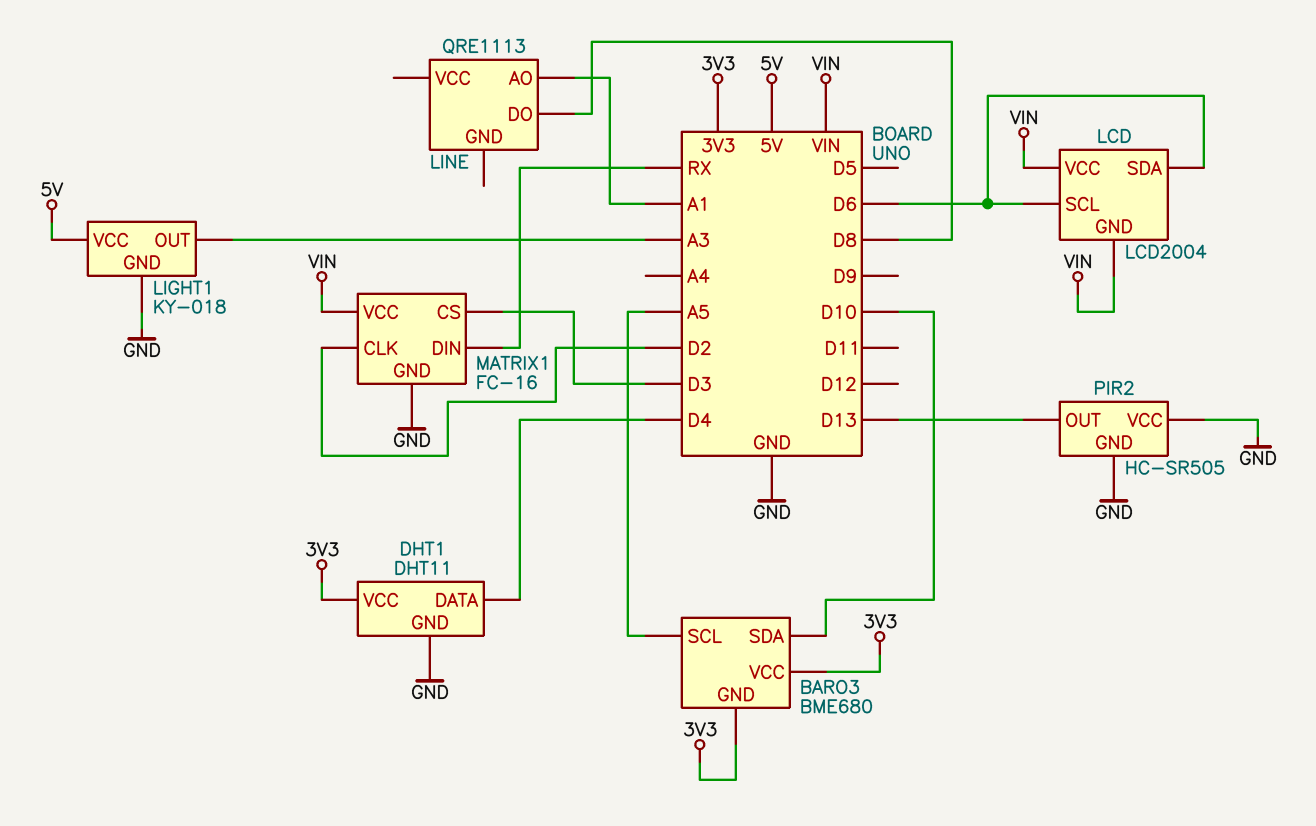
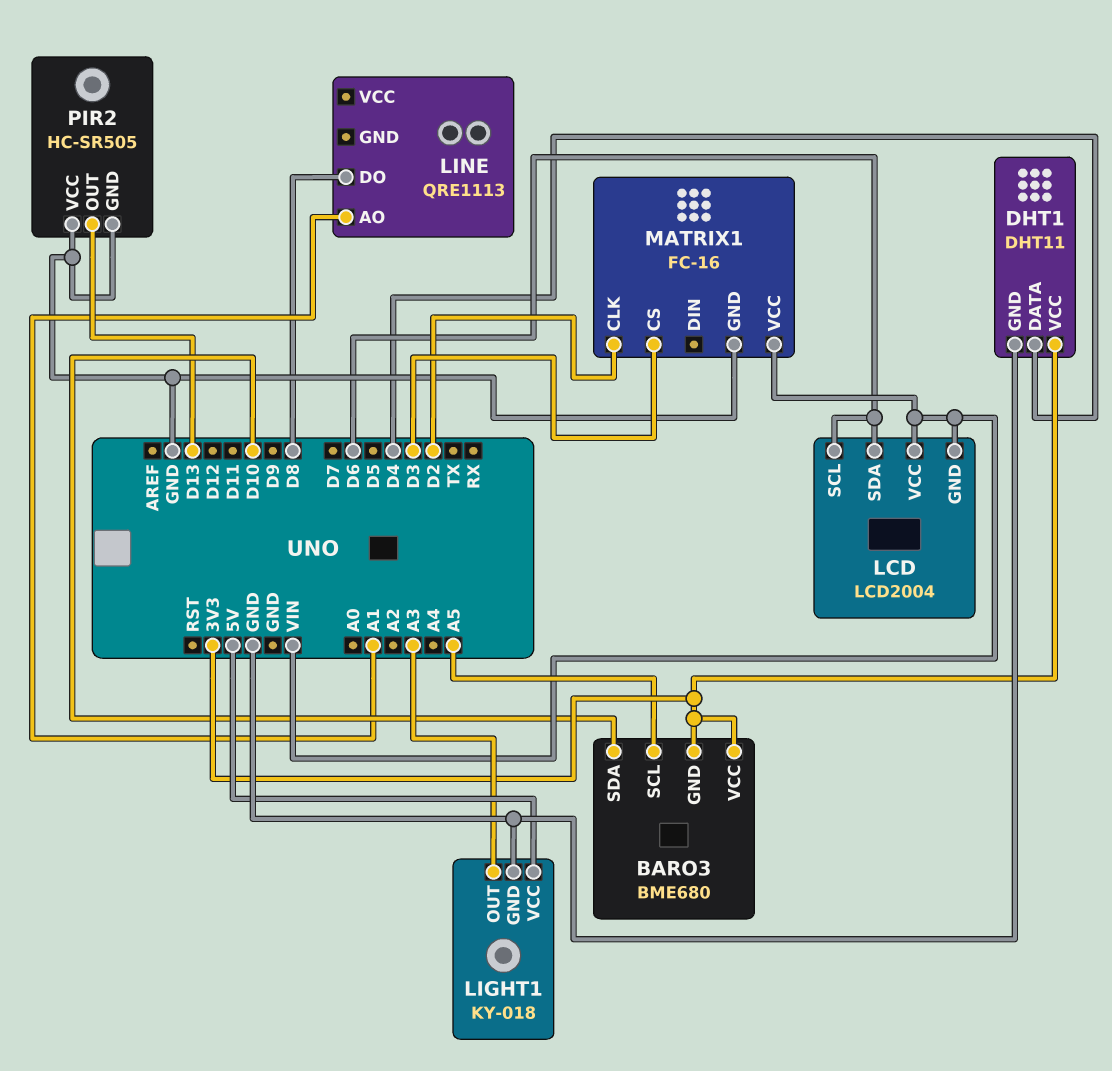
MATRIX1 pin DIN: RX -> none

